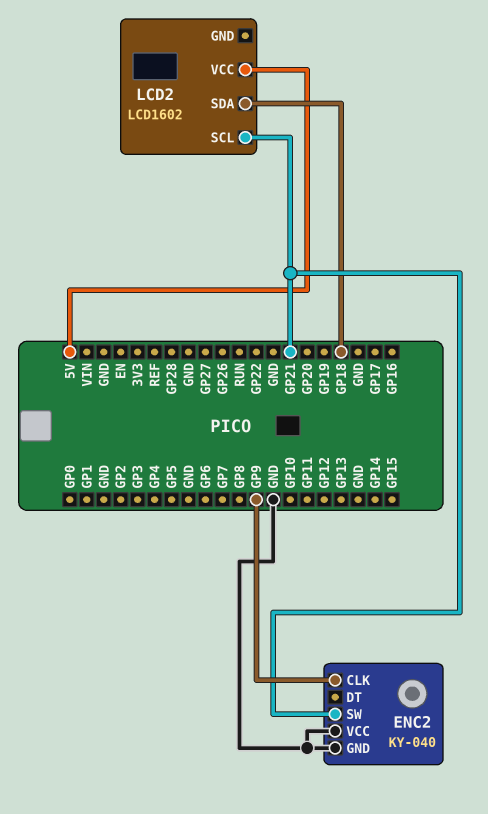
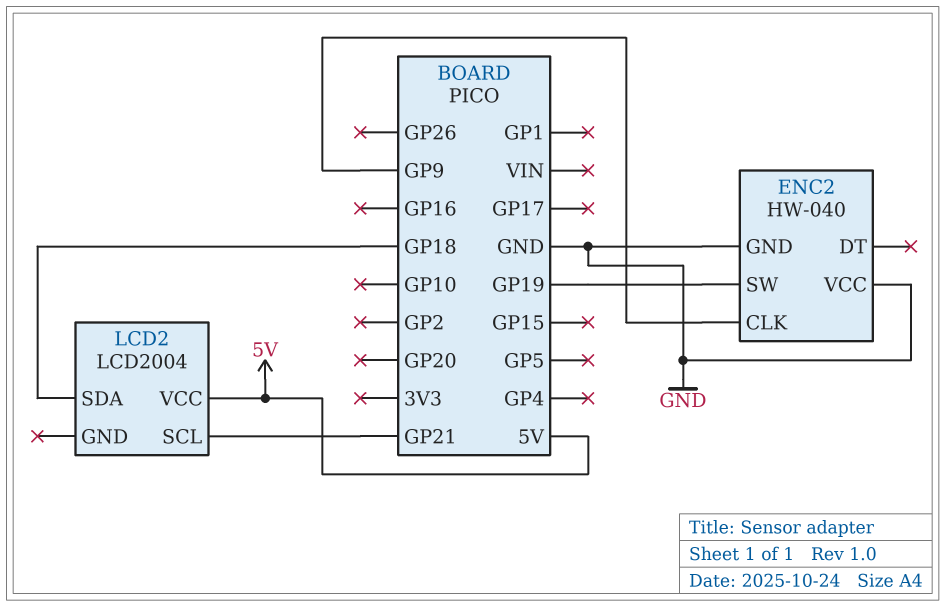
ENC2: KY-040 -> HW-040
ENC2 pin SW: GP21 -> GP19
LCD2: LCD1602 -> LCD2004

